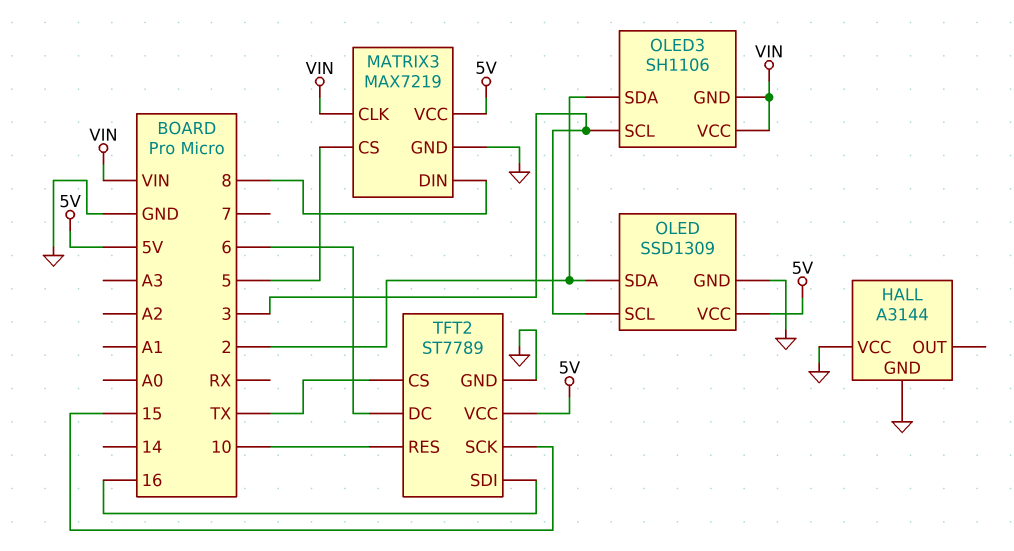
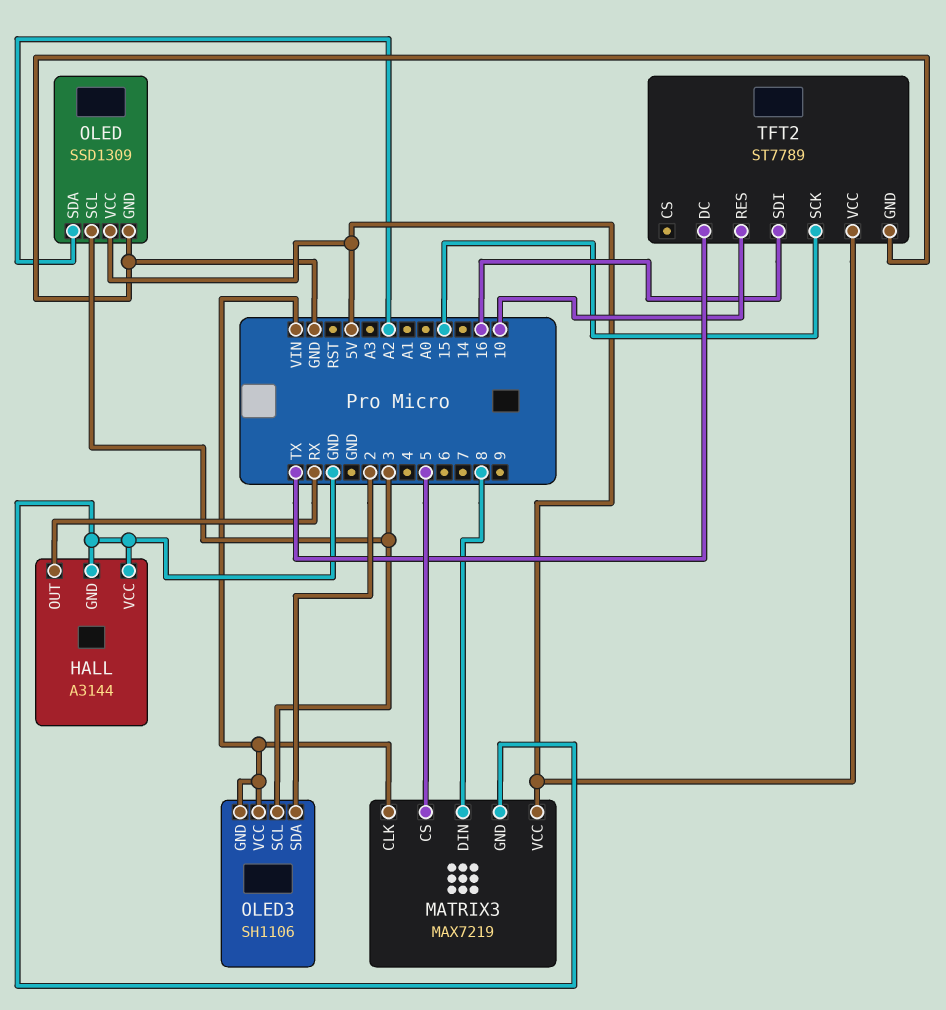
HALL pin OUT: none -> RX
OLED pin SDA: 2 -> A2
TFT2 pin CS: TX -> none
TFT2 pin DC: 6 -> TX

